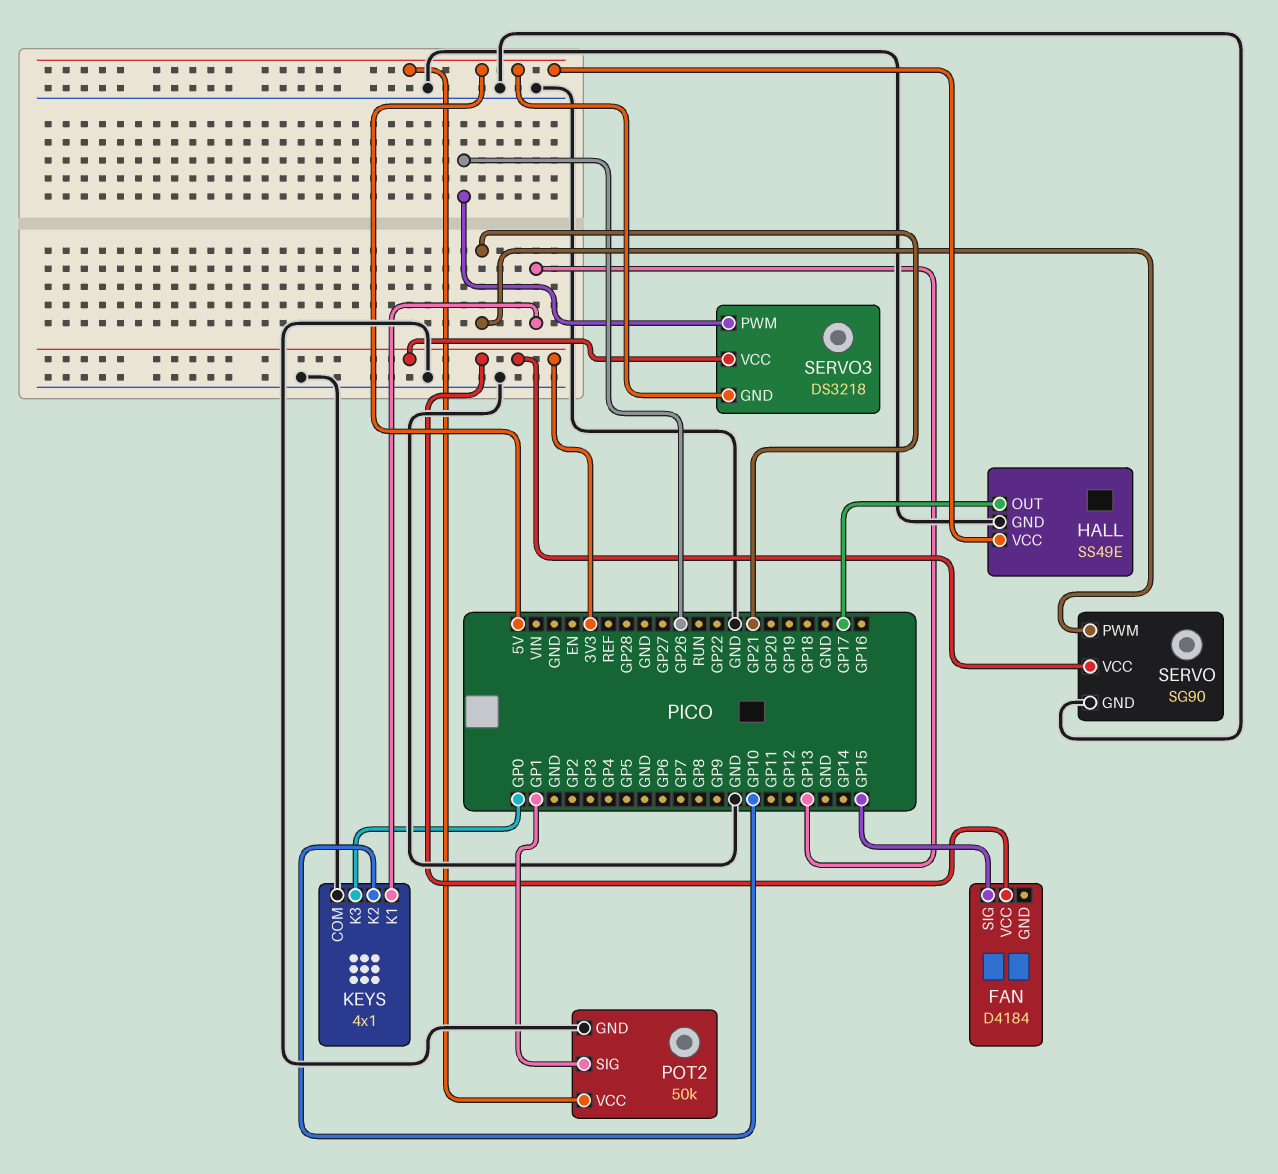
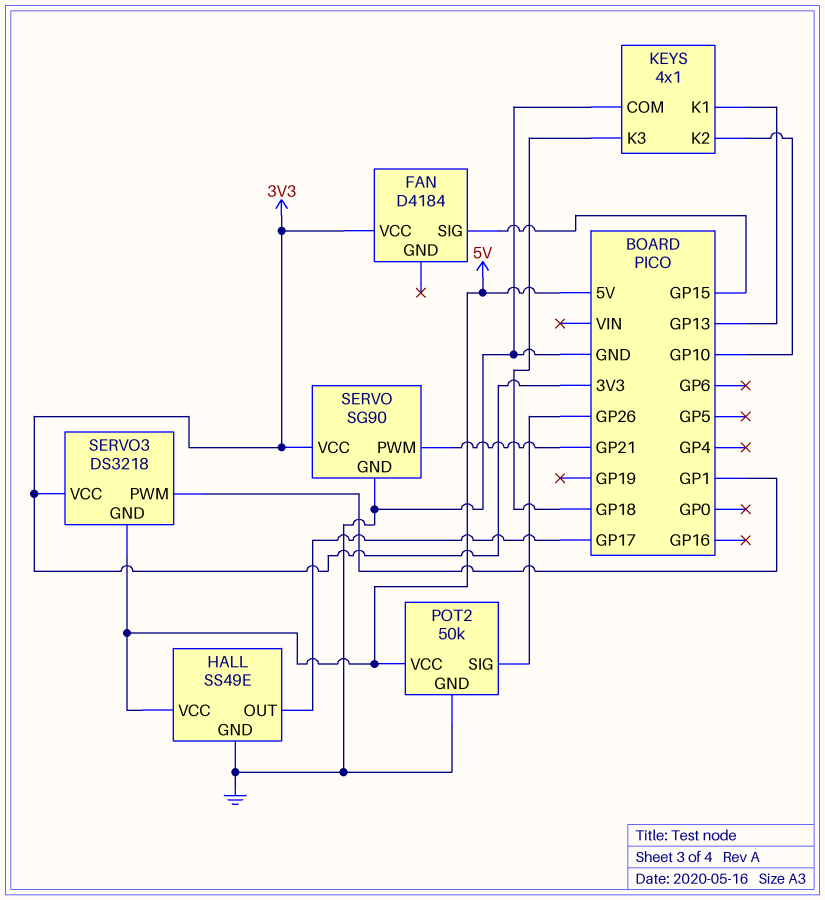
KEYS pin K3: GP0 -> GP18
POT2 pin SIG: GP1 -> GP26
SERVO3 pin PWM: GP26 -> GP1

